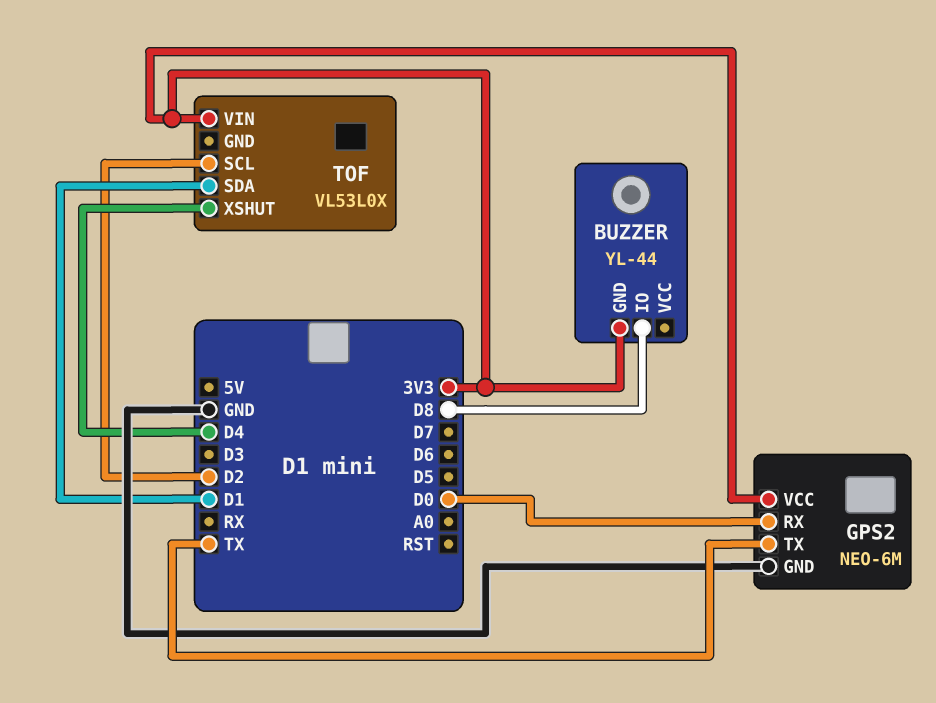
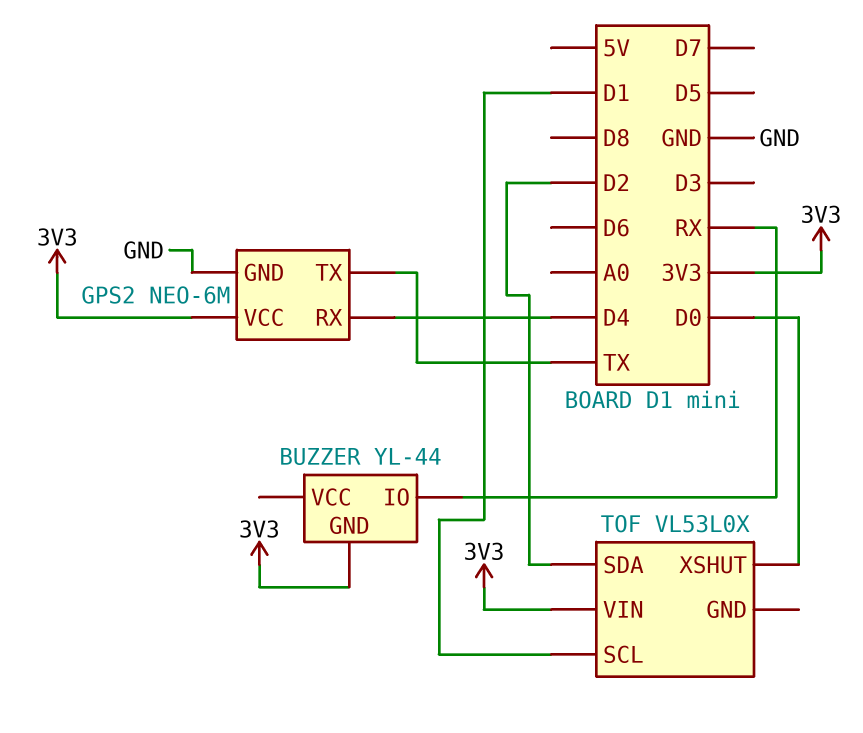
BUZZER pin IO: D8 -> RX
GPS2 pin RX: D0 -> D4
TOF pin SCL: D2 -> D1
TOF pin SDA: D1 -> D2
TOF pin XSHUT: D4 -> D0

